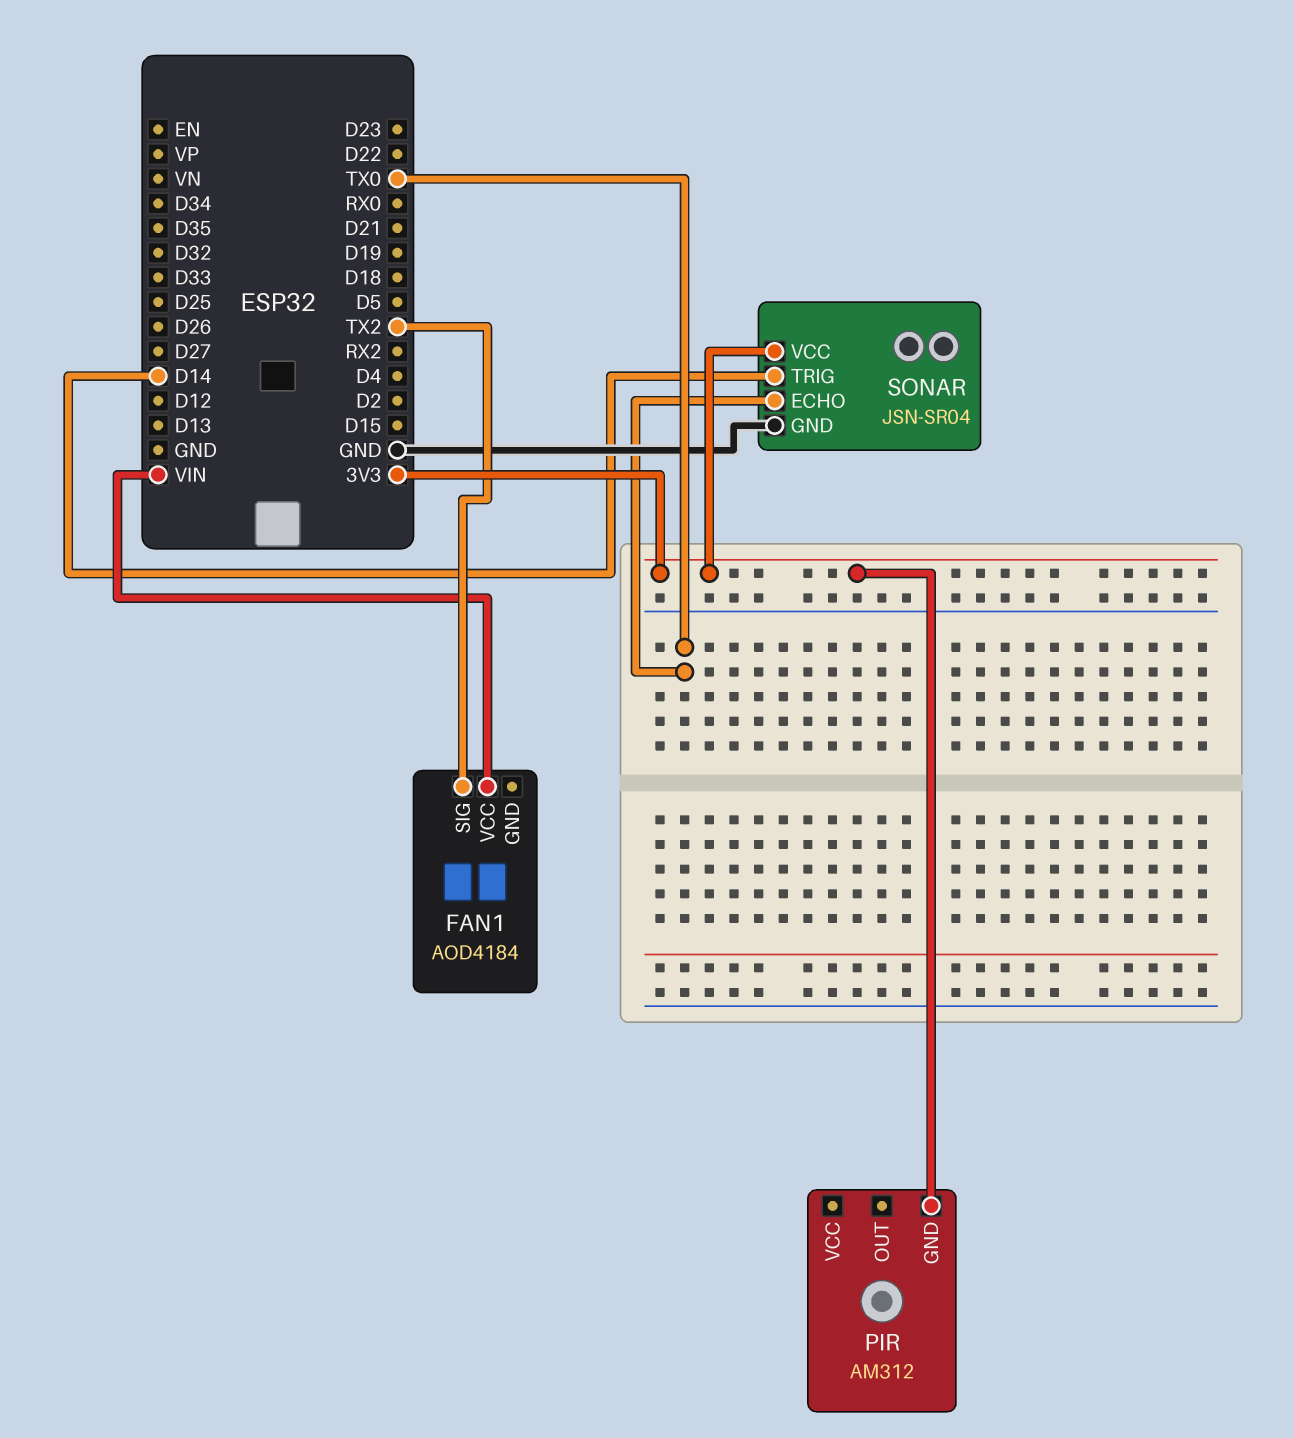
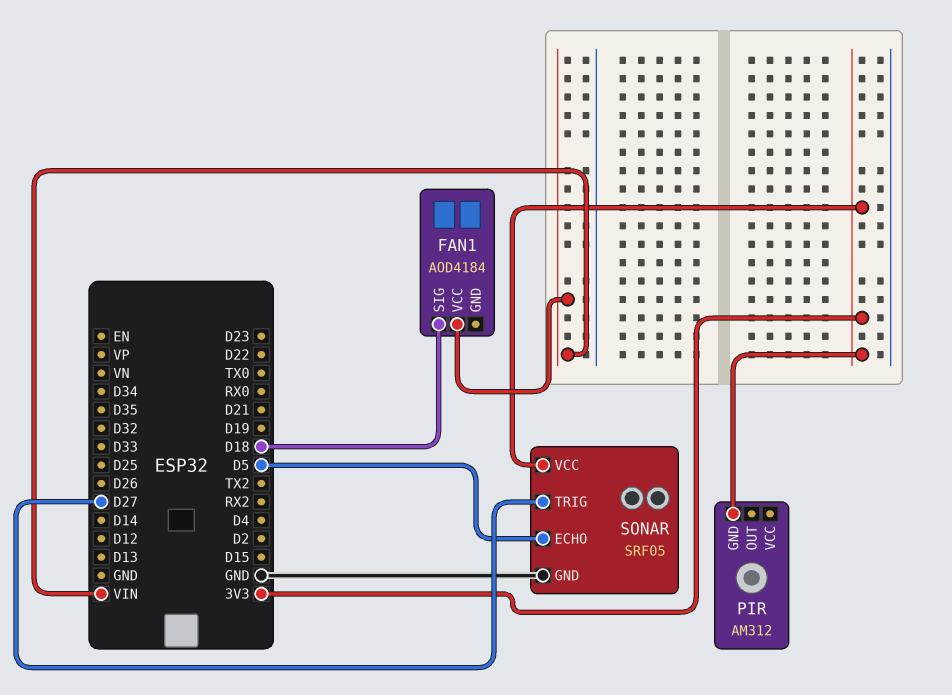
FAN1 pin SIG: TX2 -> D18
SONAR: JSN-SR04 -> SRF05
SONAR pin ECHO: TX0 -> D5
SONAR pin TRIG: D14 -> D27

